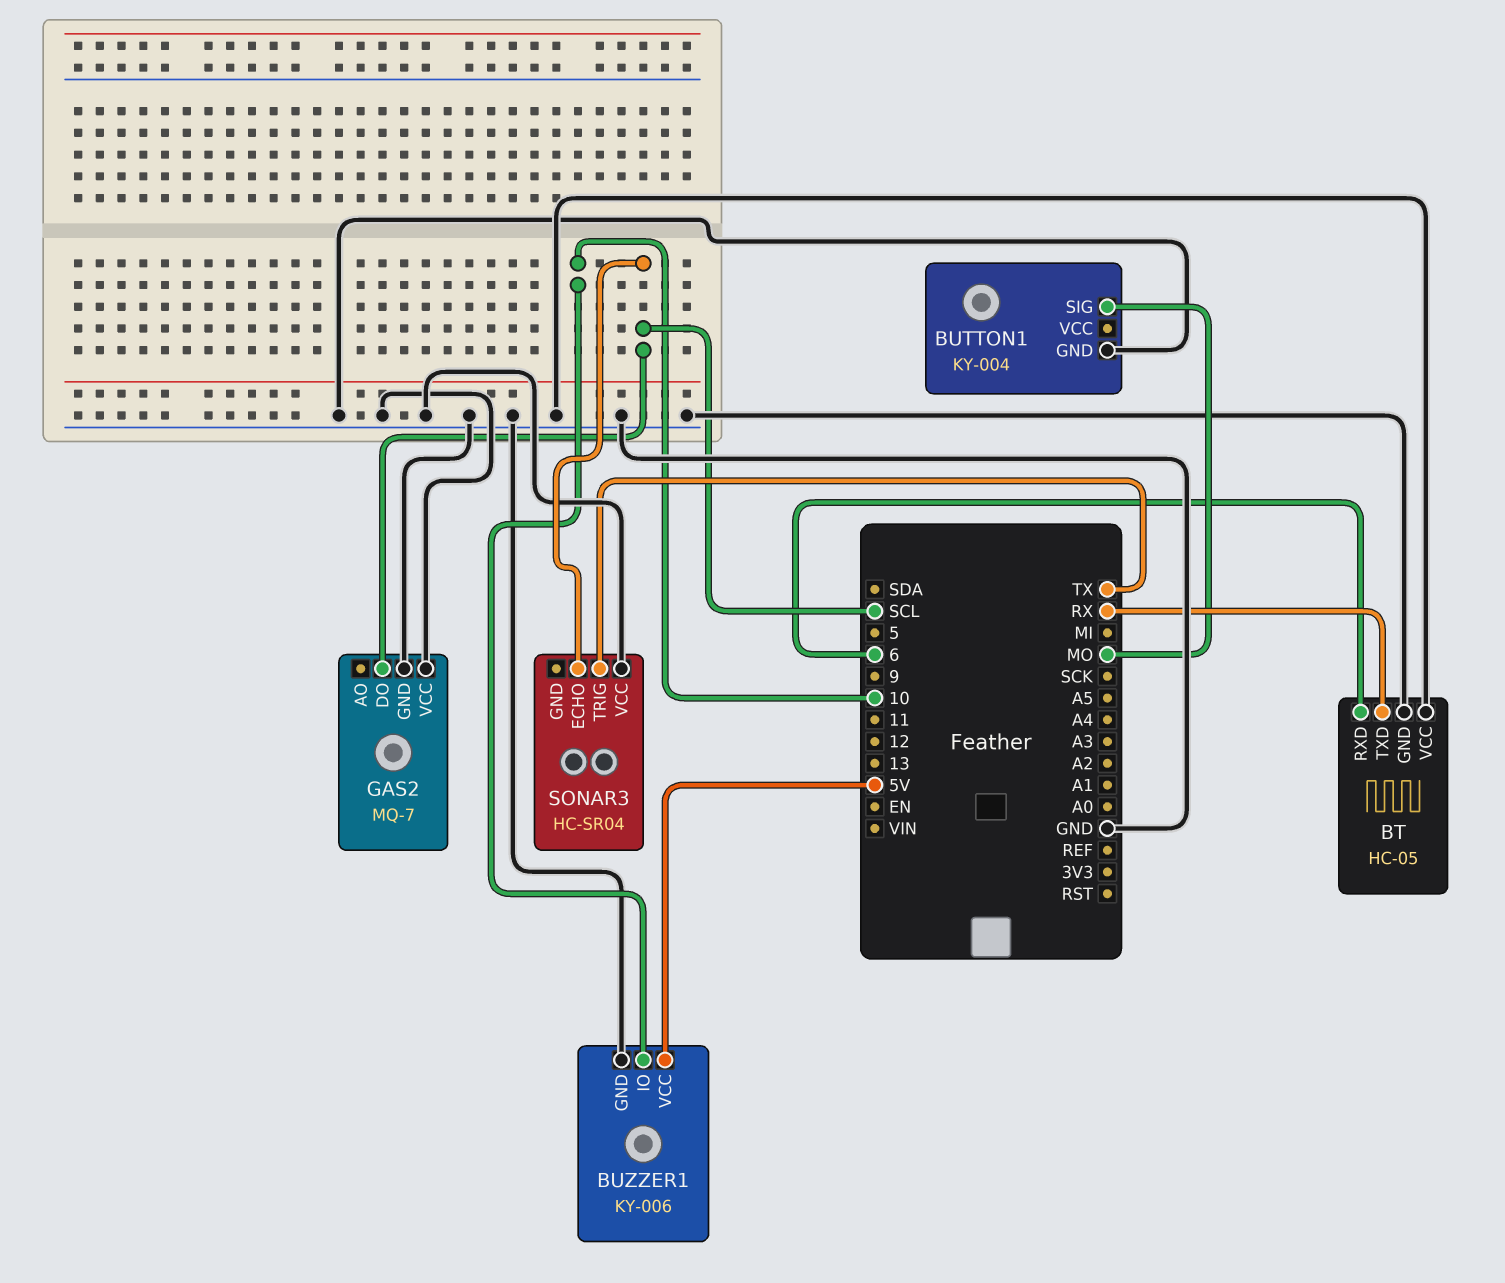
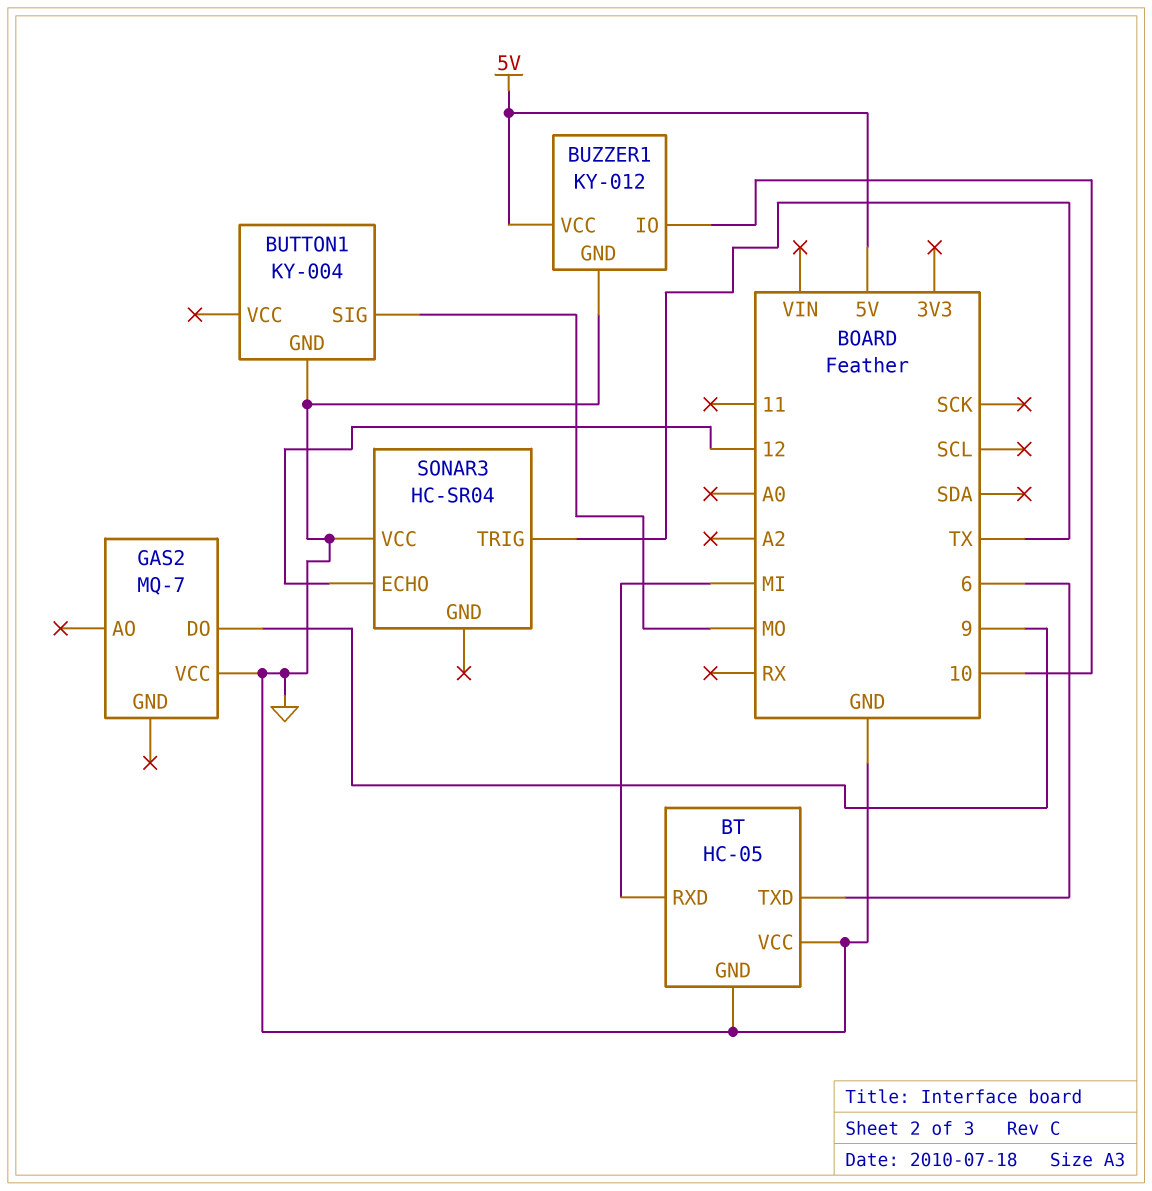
BT pin RXD: 6 -> MI
BT pin TXD: RX -> 6
BUZZER1: KY-006 -> KY-012
GAS2 pin DO: SCL -> 9
GAS2 pin GND: GND -> none
SONAR3 pin ECHO: SCL -> 12

